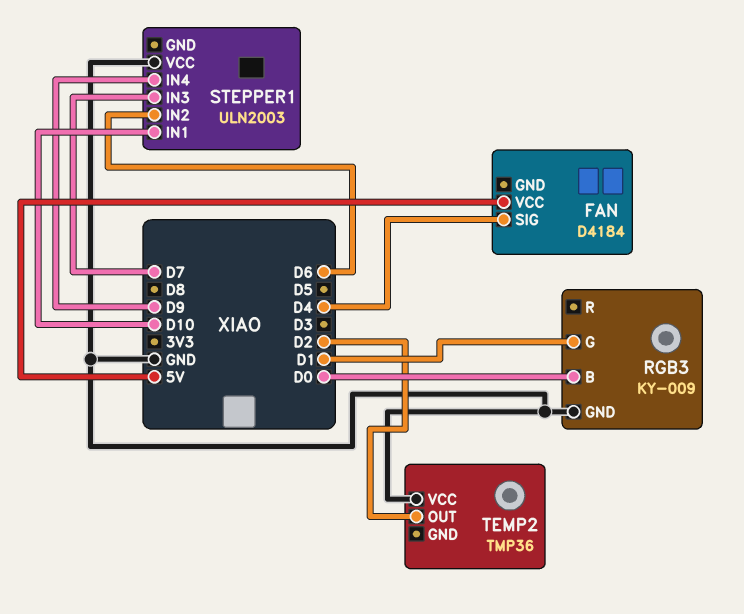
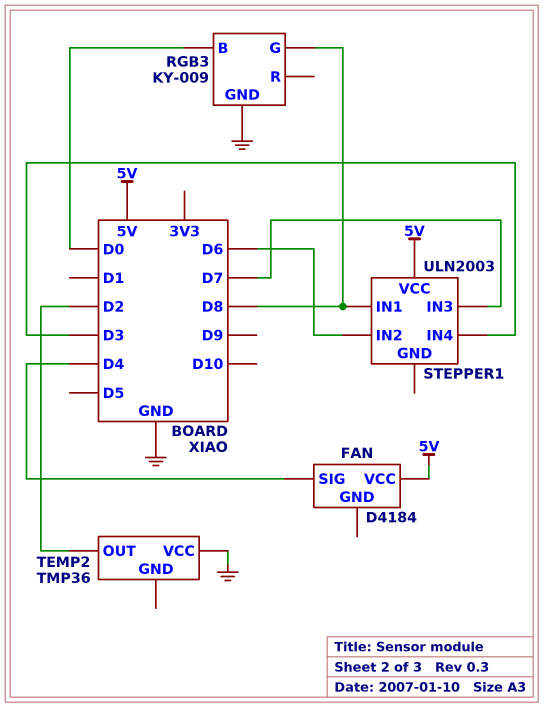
RGB3 pin G: D1 -> D8
STEPPER1 pin IN1: D10 -> D8
STEPPER1 pin IN4: D9 -> D3
STEPPER1 pin VCC: GND -> 5V

